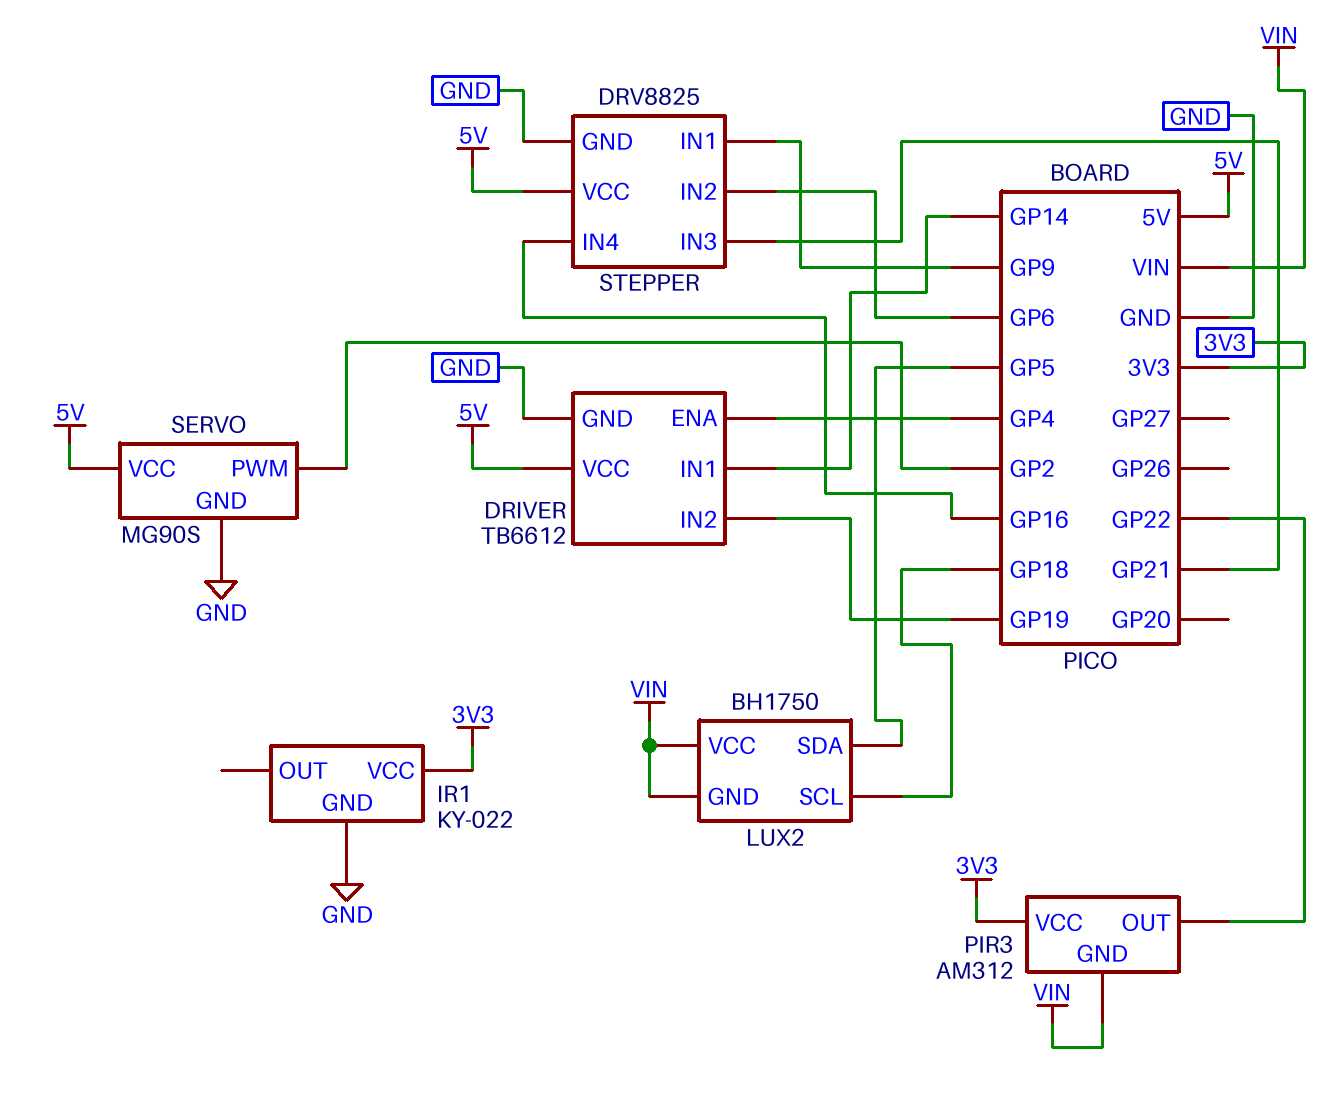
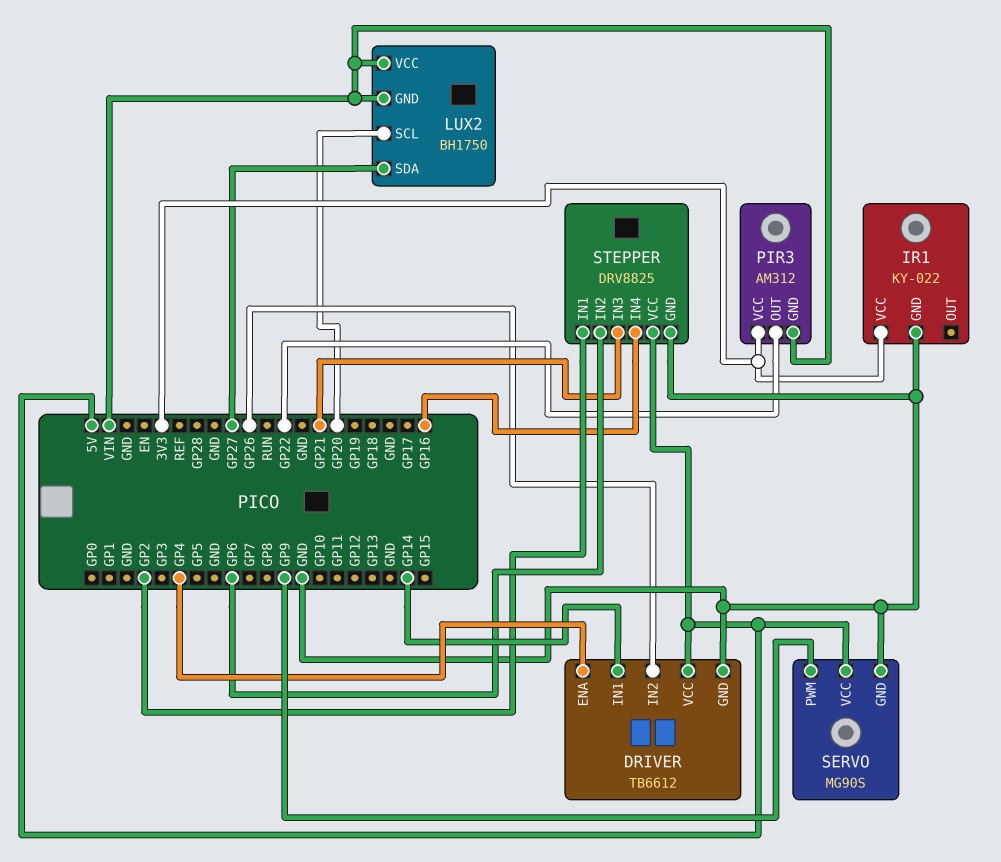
DRIVER pin IN2: GP19 -> GP26
LUX2 pin SCL: GP18 -> GP20
LUX2 pin SDA: GP5 -> GP27
SERVO pin PWM: GP2 -> GP9
STEPPER pin IN1: GP9 -> GP2

